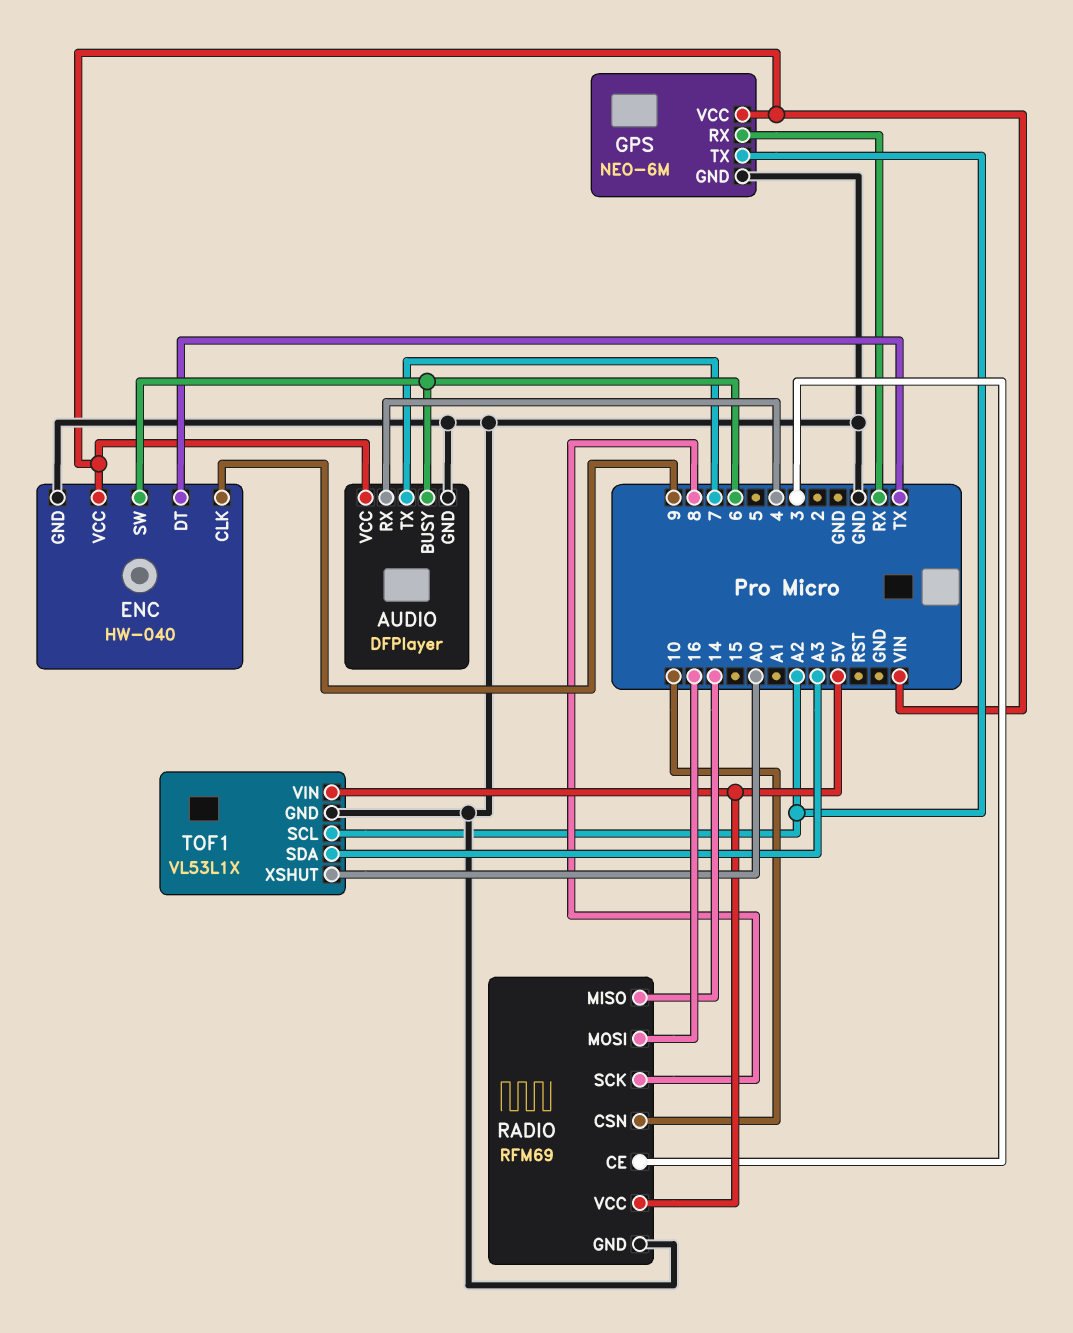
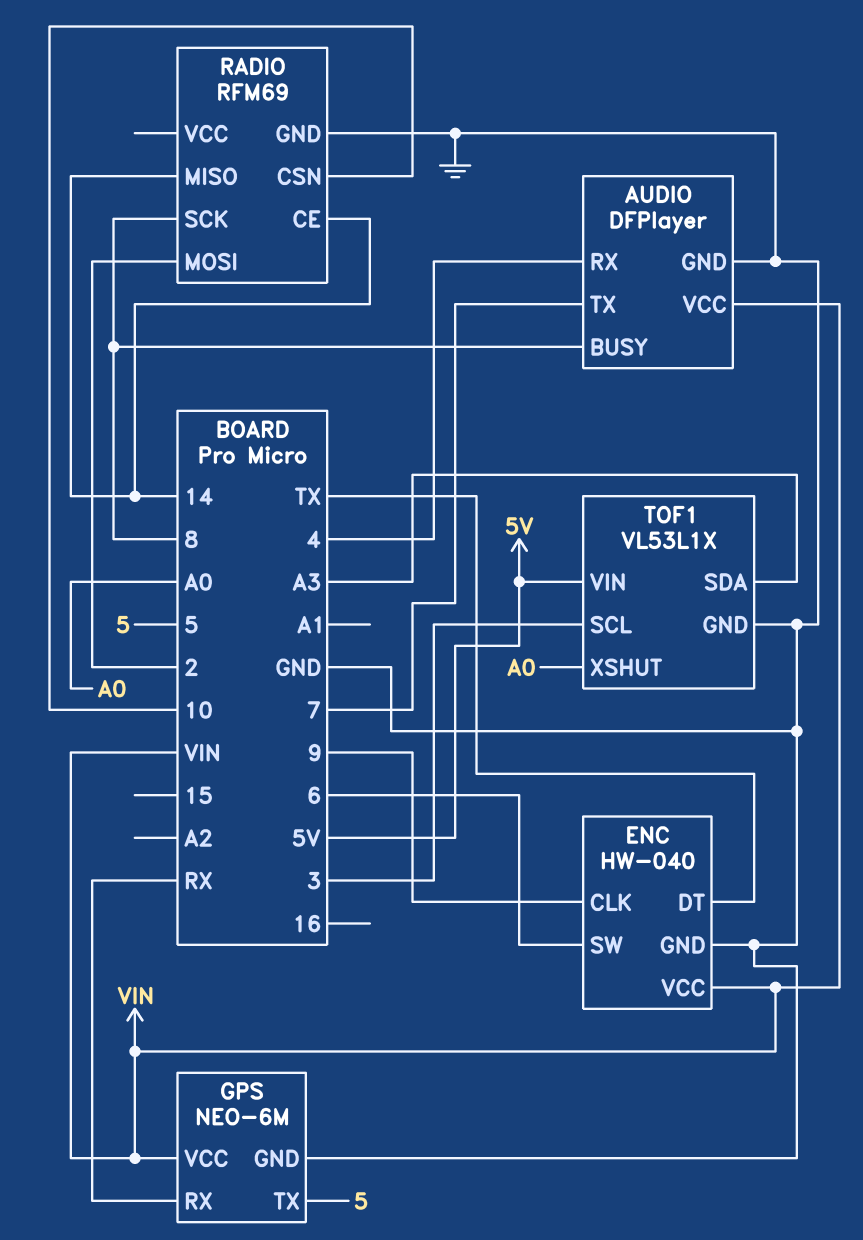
AUDIO pin BUSY: 6 -> 8
GPS pin TX: A2 -> 5
RADIO pin CE: 3 -> 14
RADIO pin MOSI: 16 -> 2
RADIO pin VCC: 5V -> none
TOF1 pin SCL: A2 -> 3

